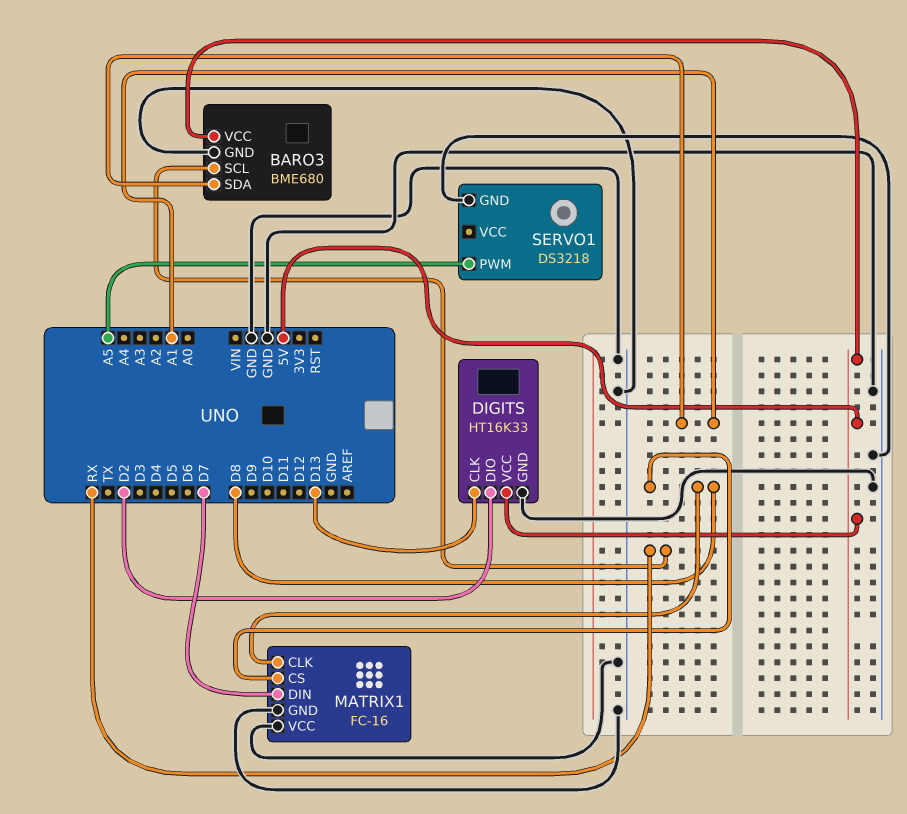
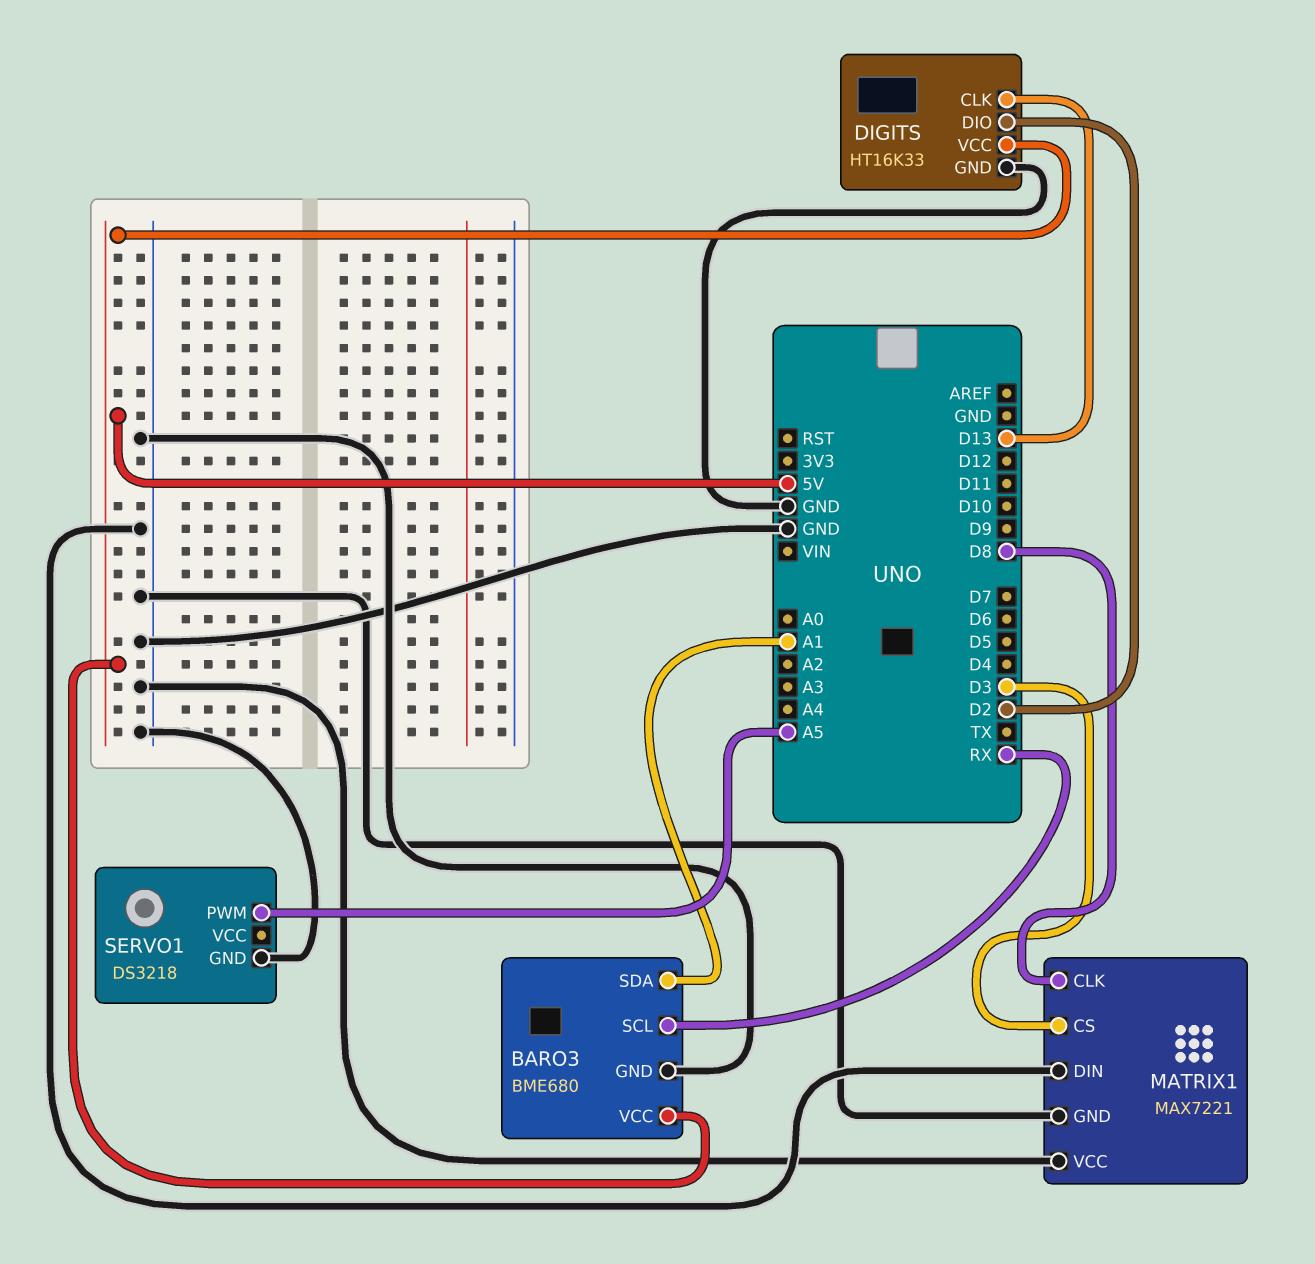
MATRIX1: FC-16 -> MAX7221
MATRIX1 pin CS: D8 -> D3
MATRIX1 pin DIN: D7 -> GND

